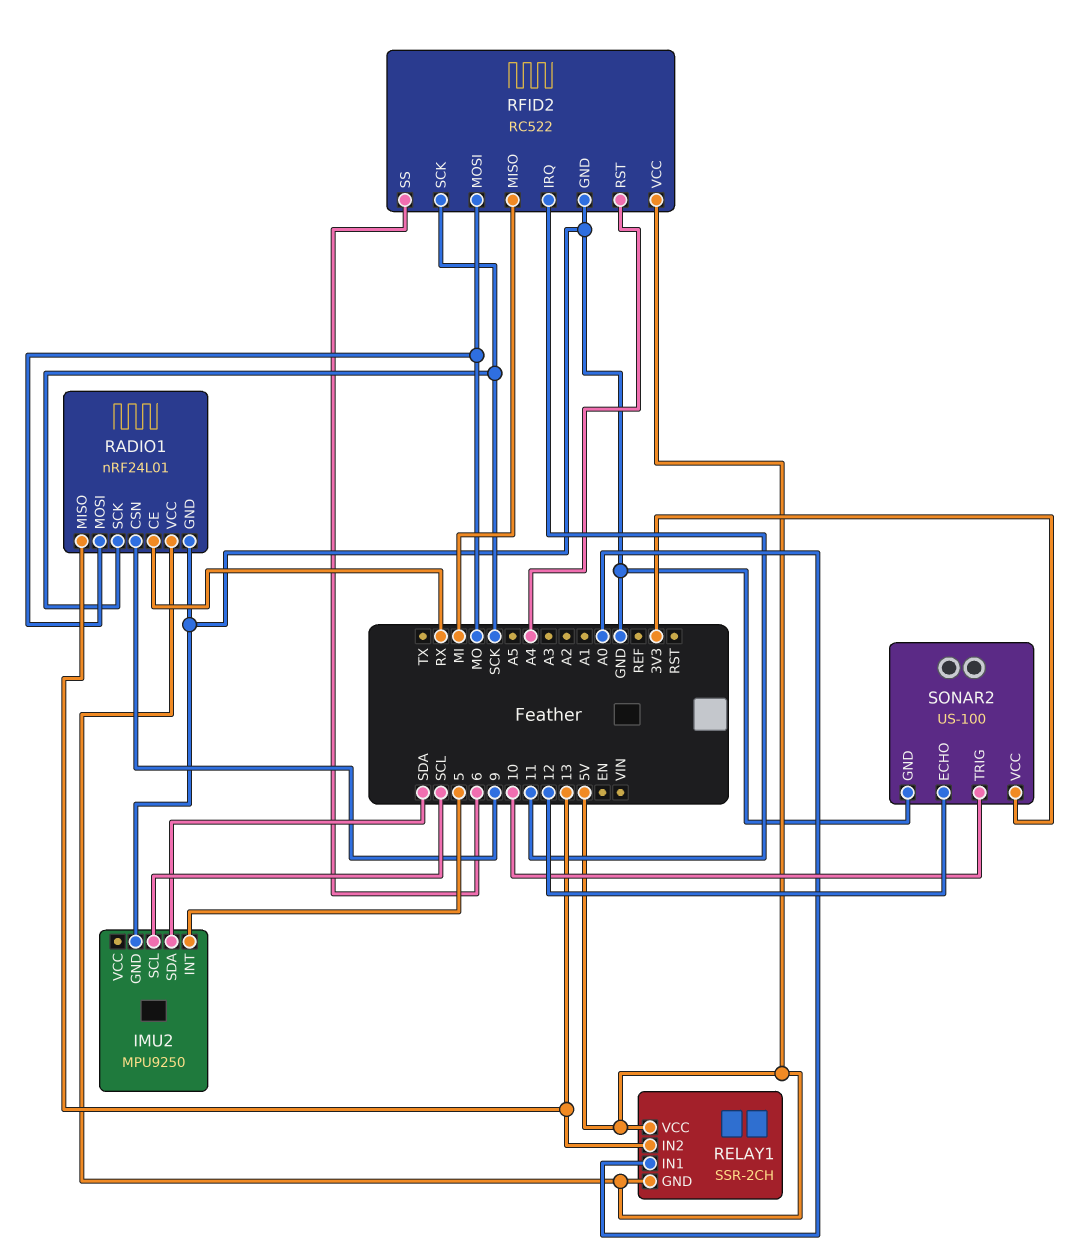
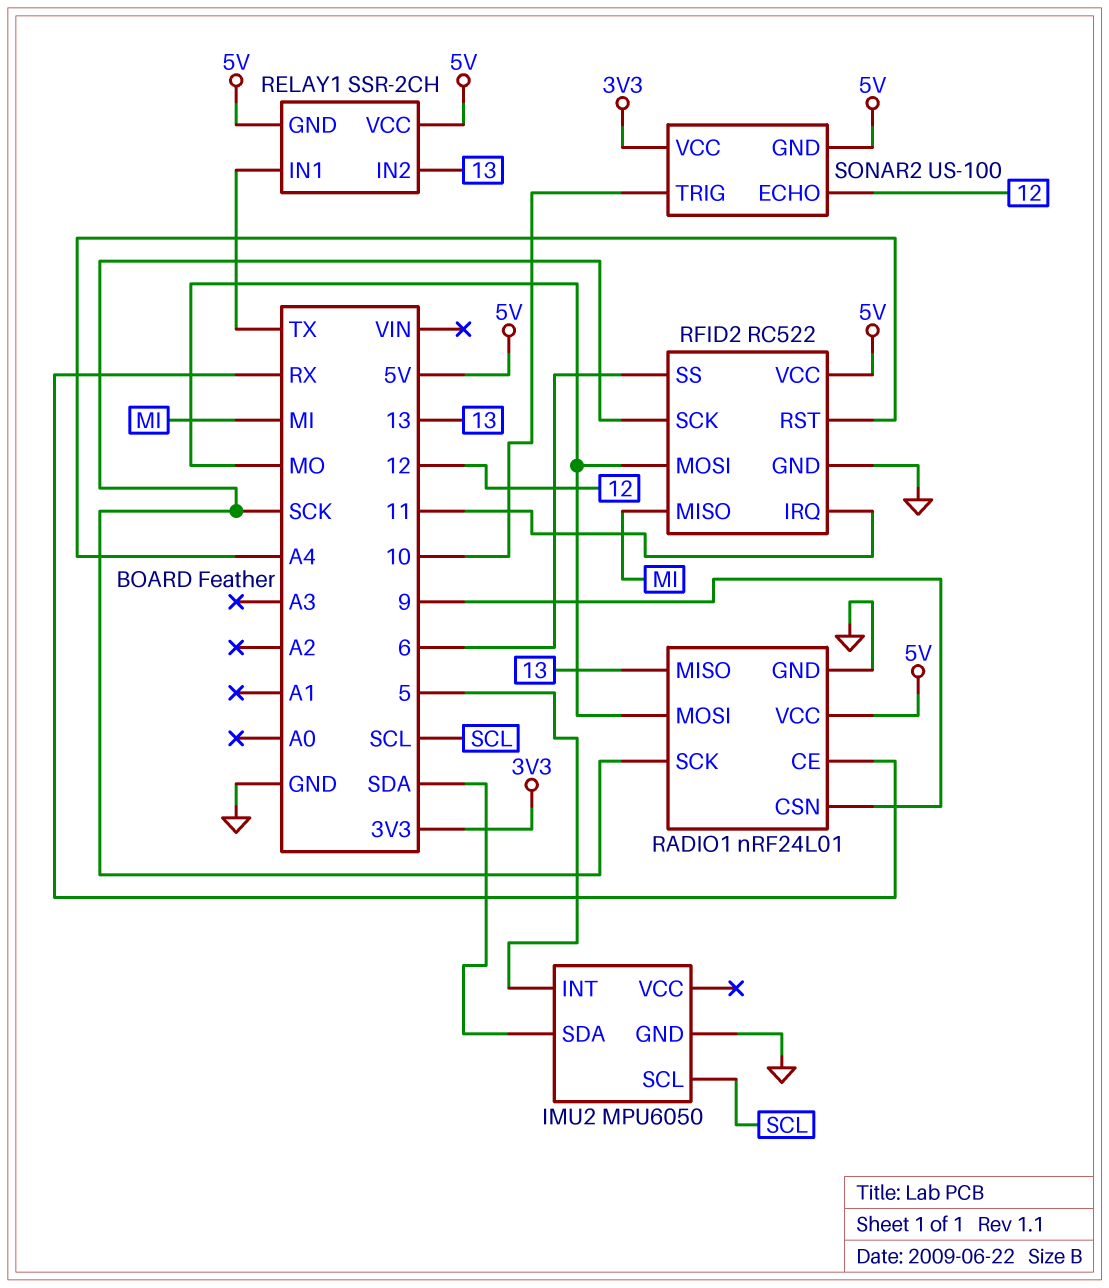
IMU2: MPU9250 -> MPU6050
RELAY1 pin IN1: A0 -> TX
SONAR2 pin GND: GND -> 5V

